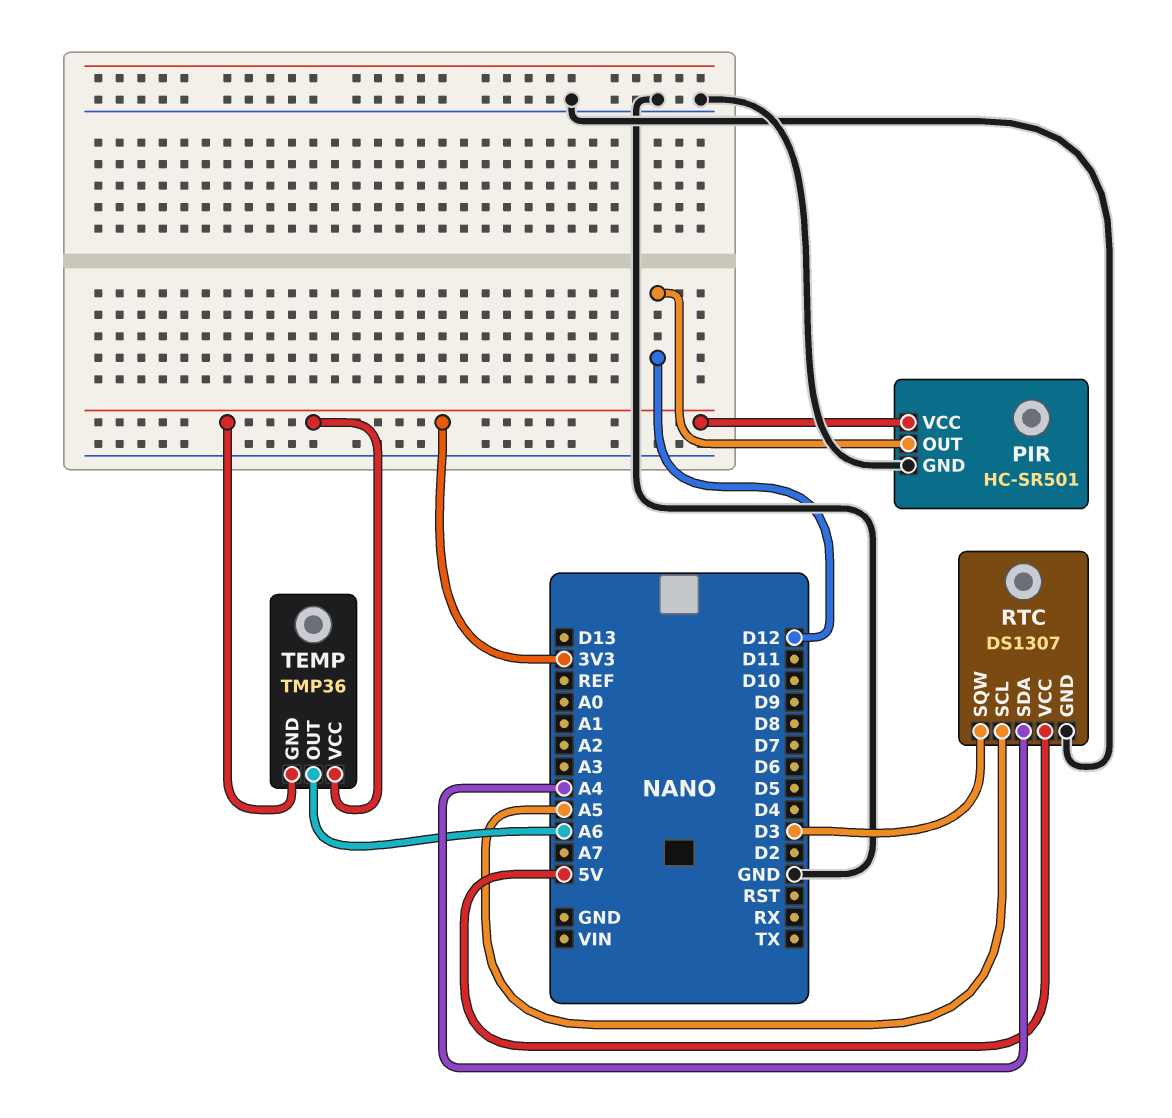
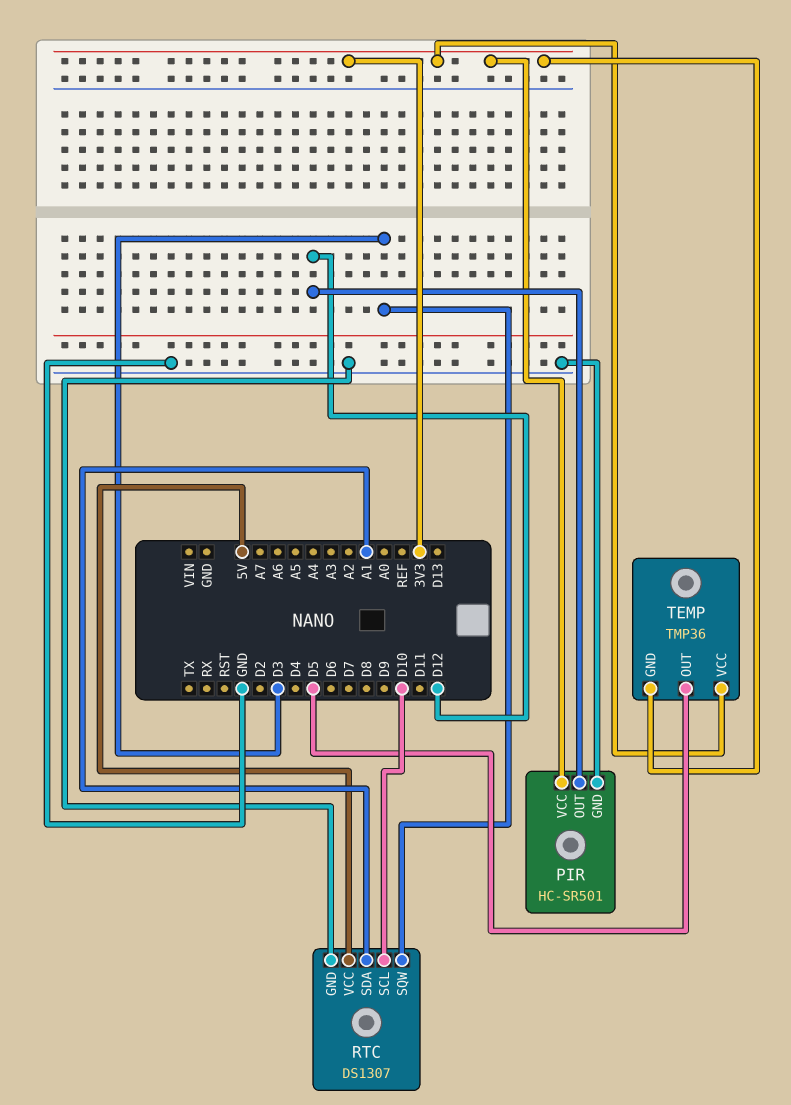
RTC pin SCL: A5 -> D10
RTC pin SDA: A4 -> A1
TEMP pin OUT: A6 -> D5

